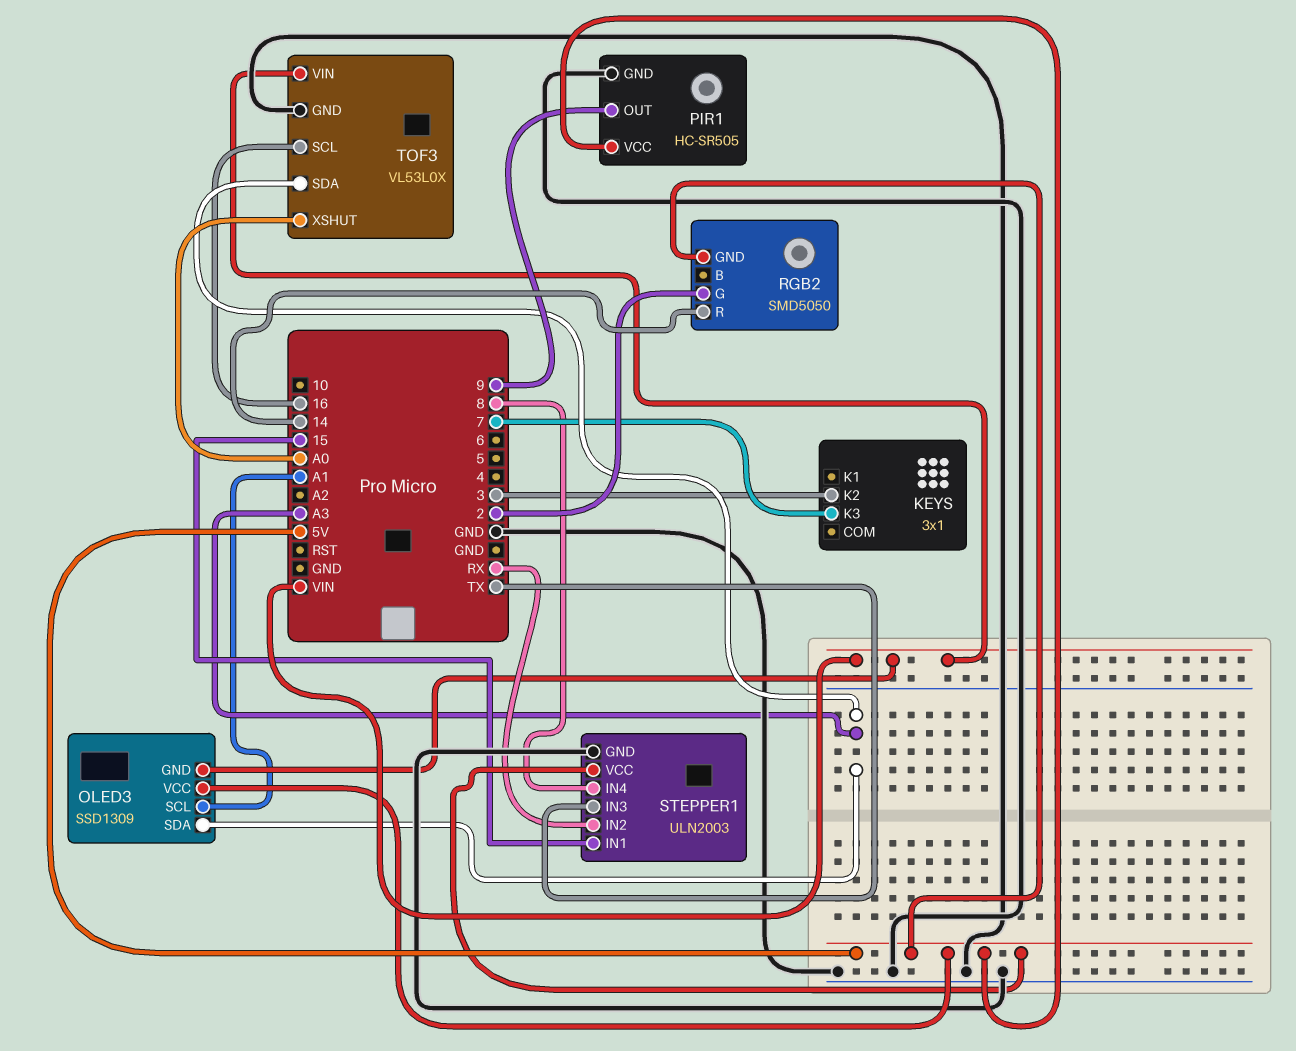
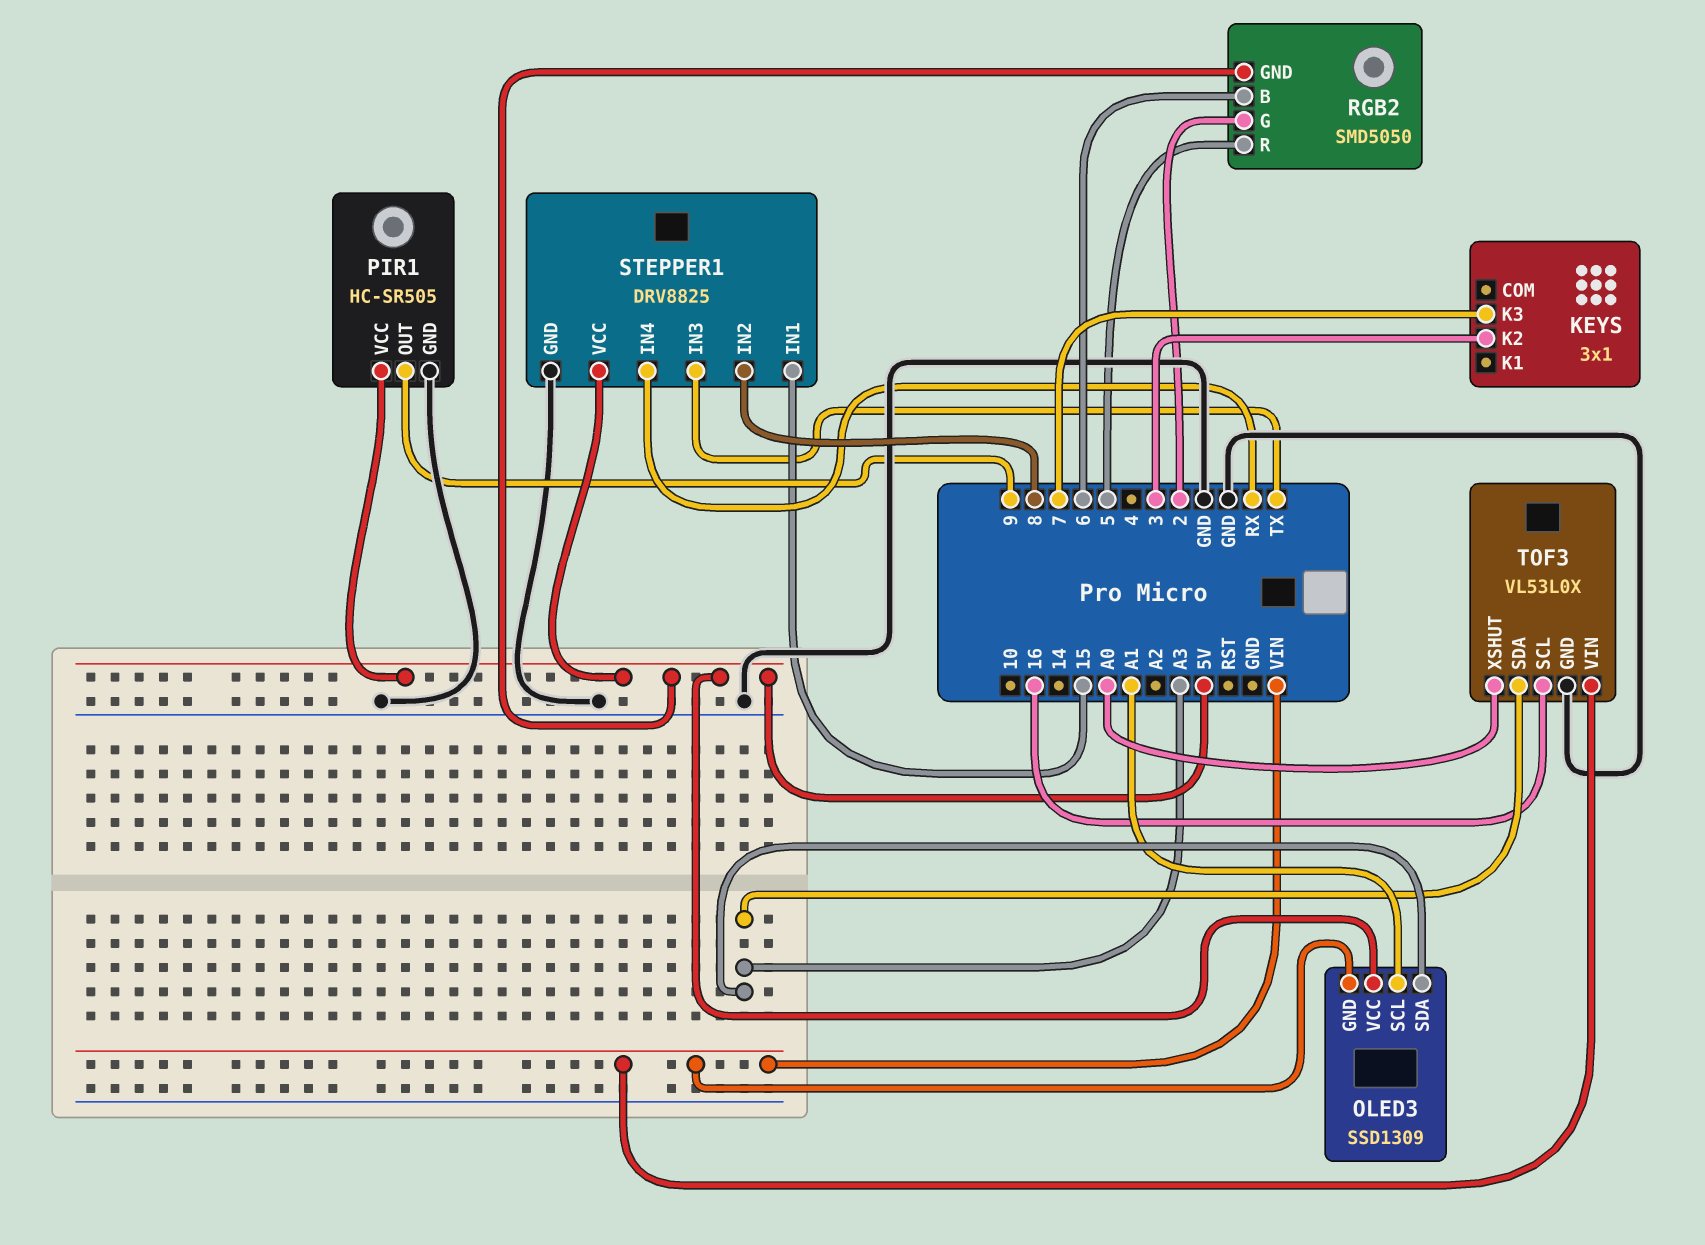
RGB2 pin B: none -> 6
RGB2 pin R: 14 -> 5
STEPPER1: ULN2003 -> DRV8825
STEPPER1 pin IN2: RX -> 8
STEPPER1 pin IN4: 8 -> RX

